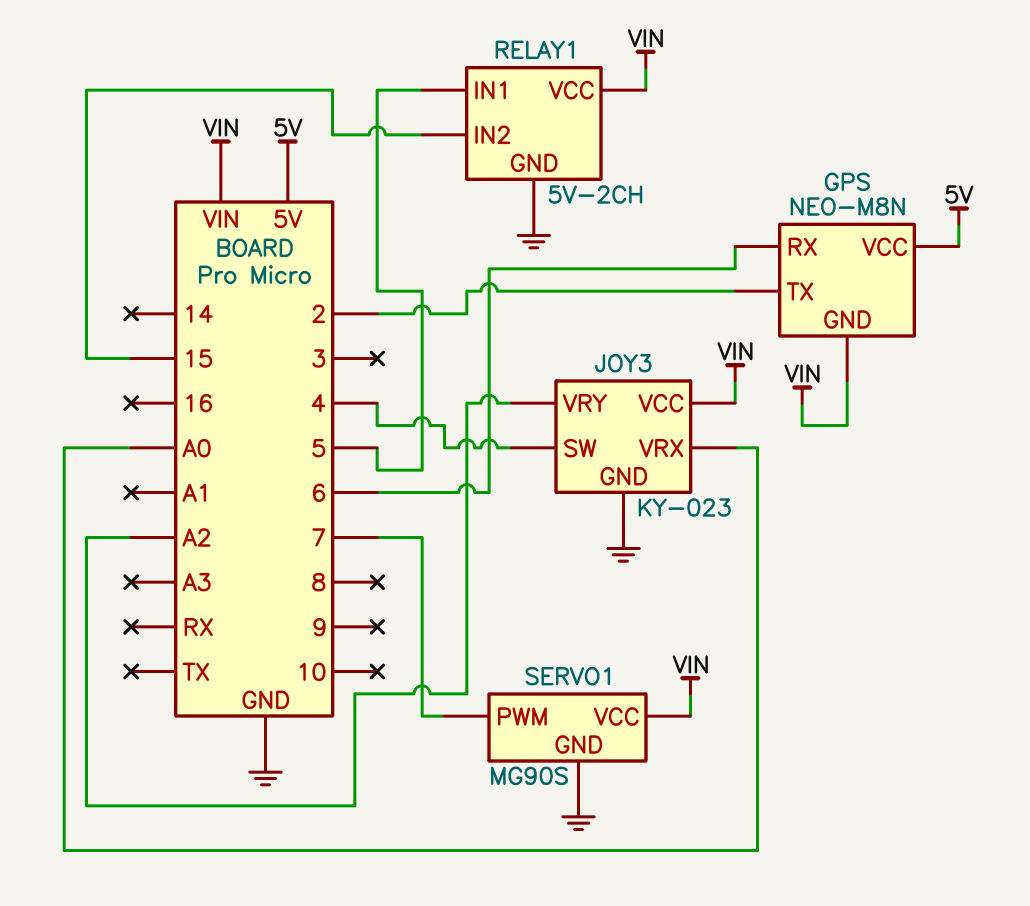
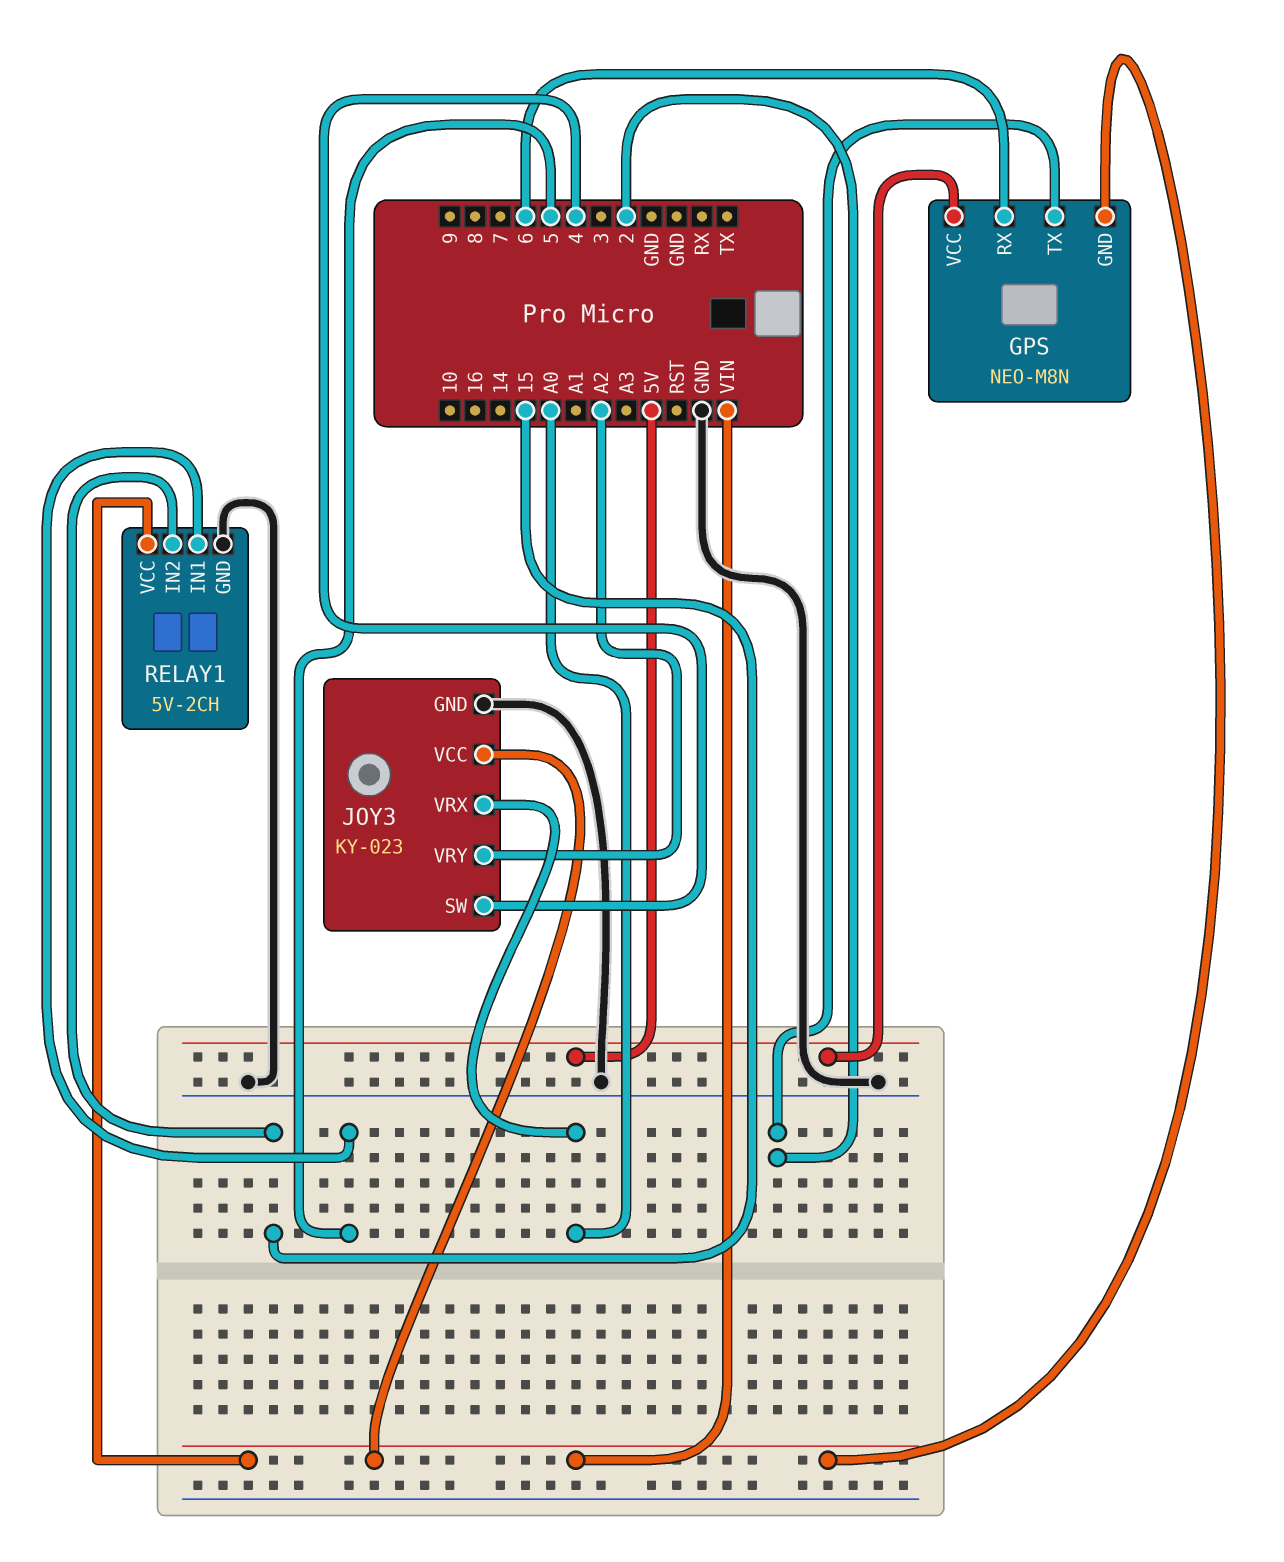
SERVO1: MG90S -> none
SERVO1 pin GND: GND -> none
SERVO1 pin PWM: 7 -> none
SERVO1 pin VCC: VIN -> none

